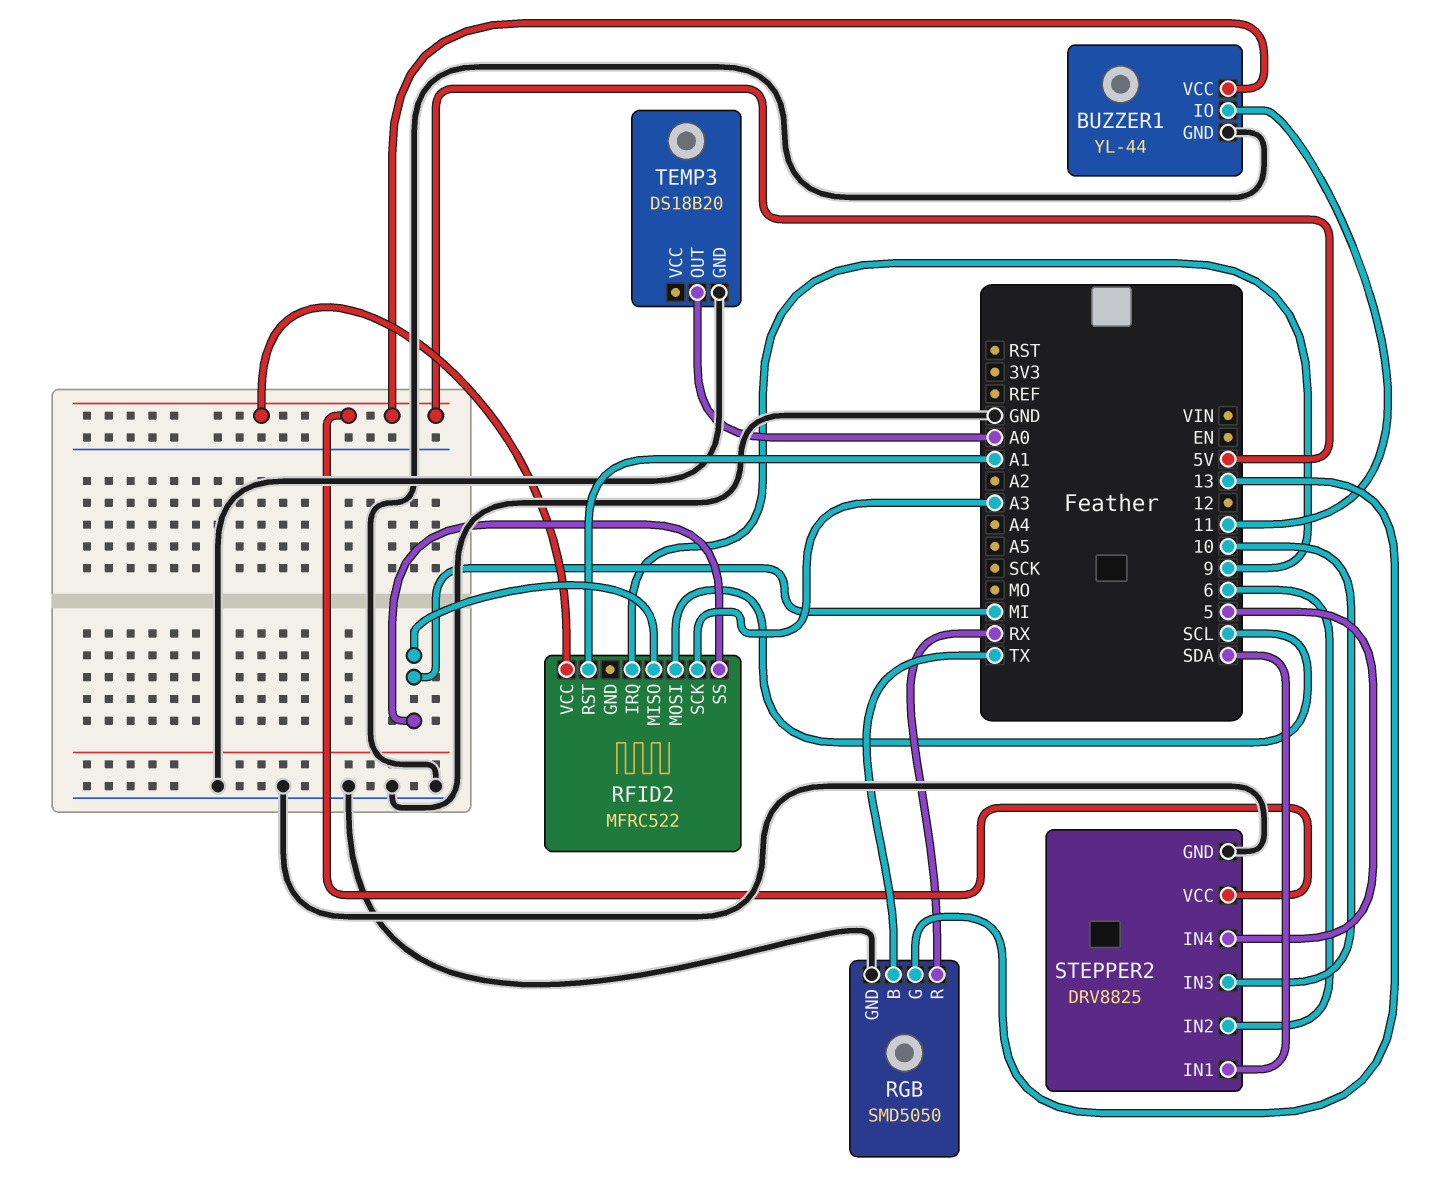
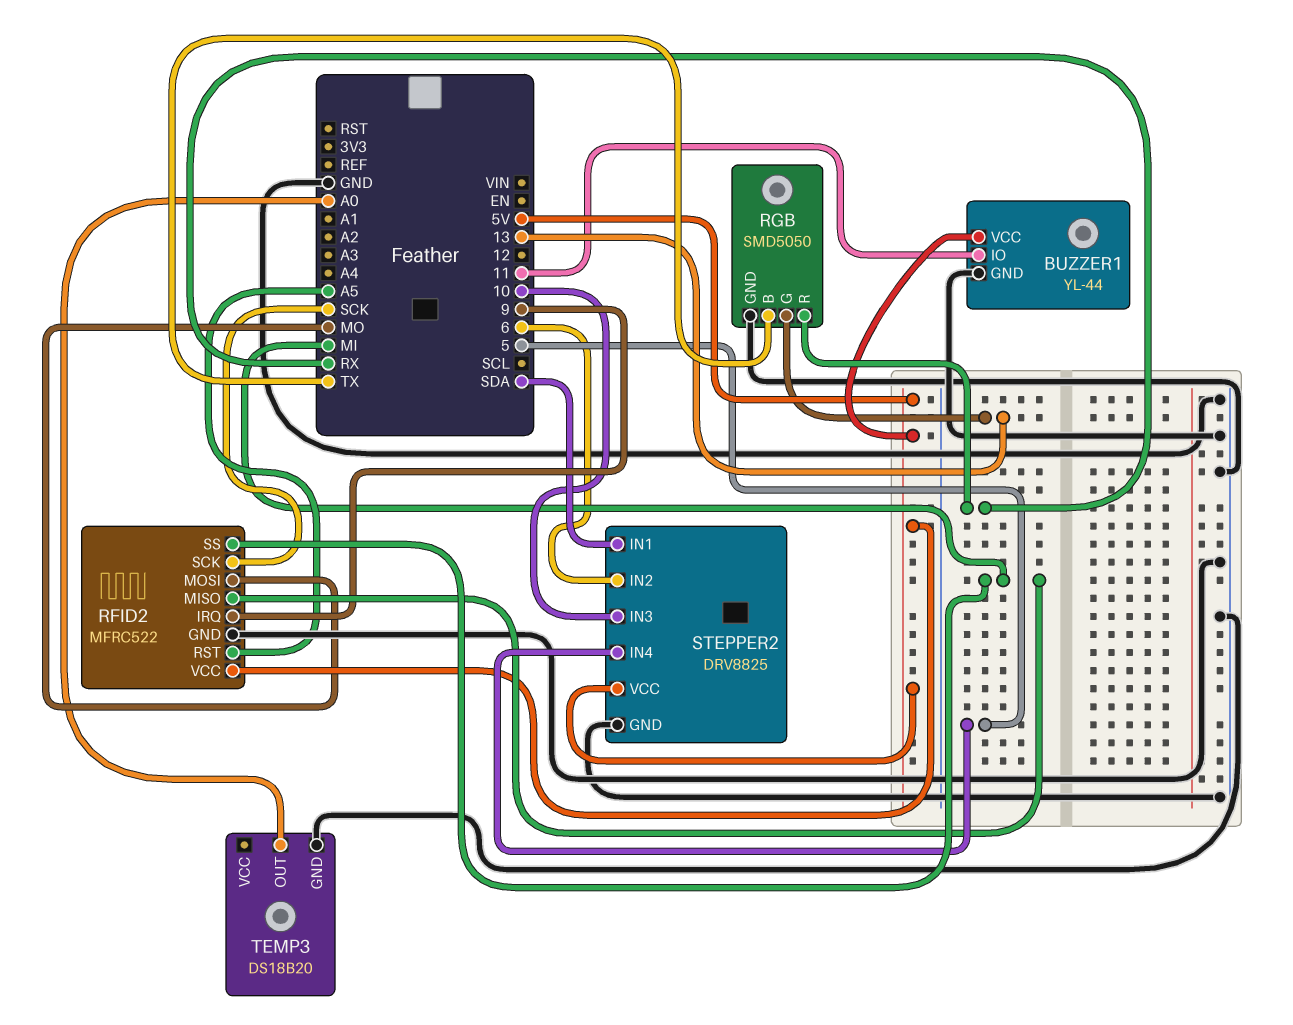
RFID2 pin GND: none -> GND
RFID2 pin MOSI: SCL -> MO
RFID2 pin RST: A1 -> A5
RFID2 pin SCK: A3 -> SCK

